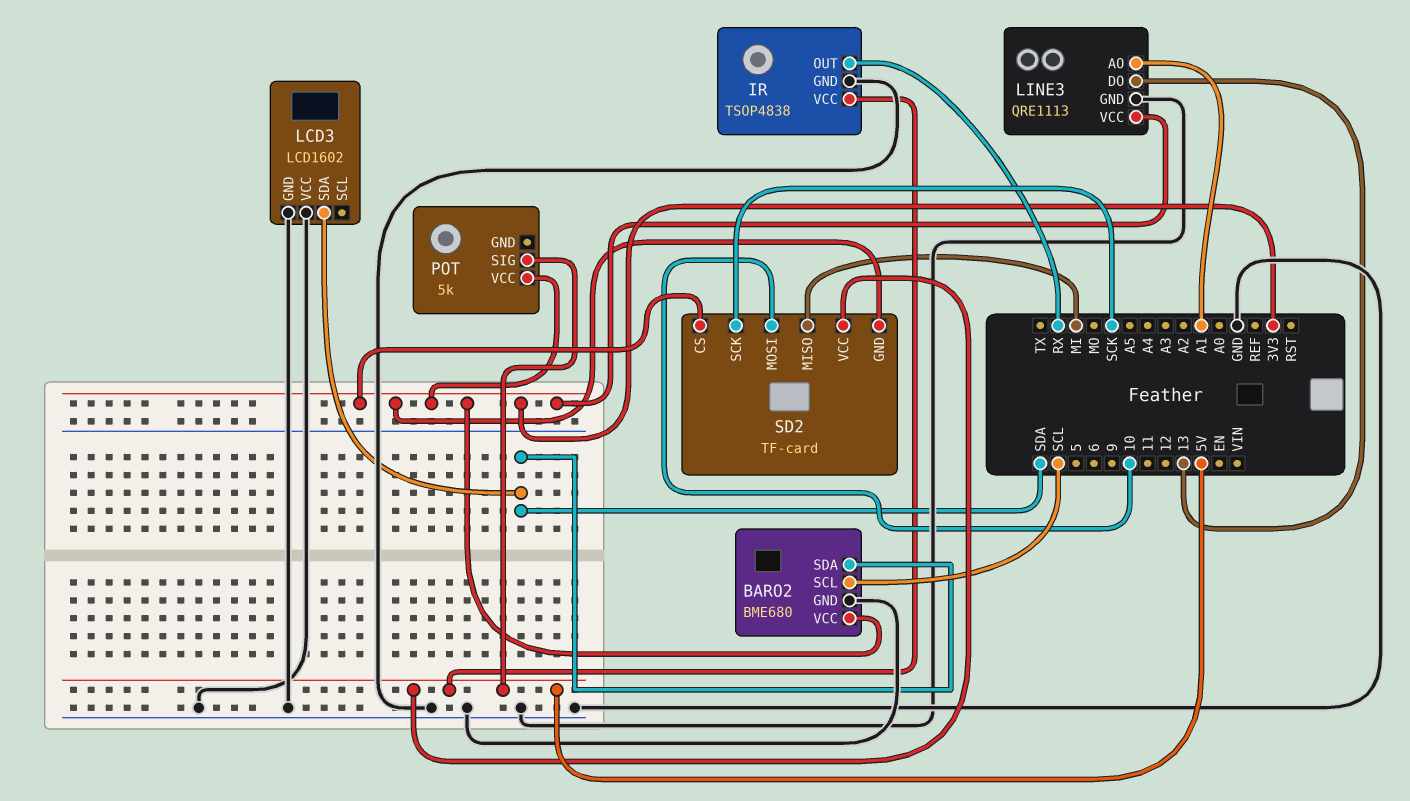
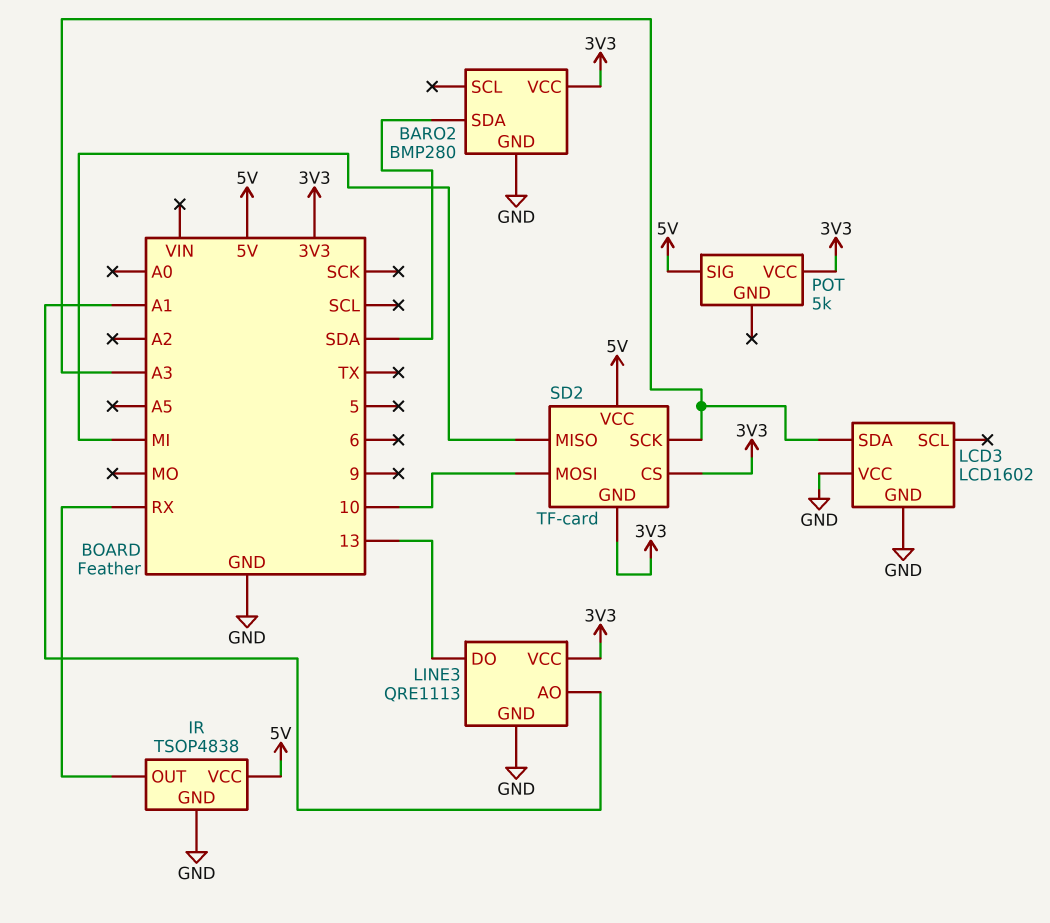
BARO2: BME680 -> BMP280
BARO2 pin SCL: SCL -> none
LCD3 pin SDA: SDA -> A3
SD2 pin SCK: SCK -> A3

